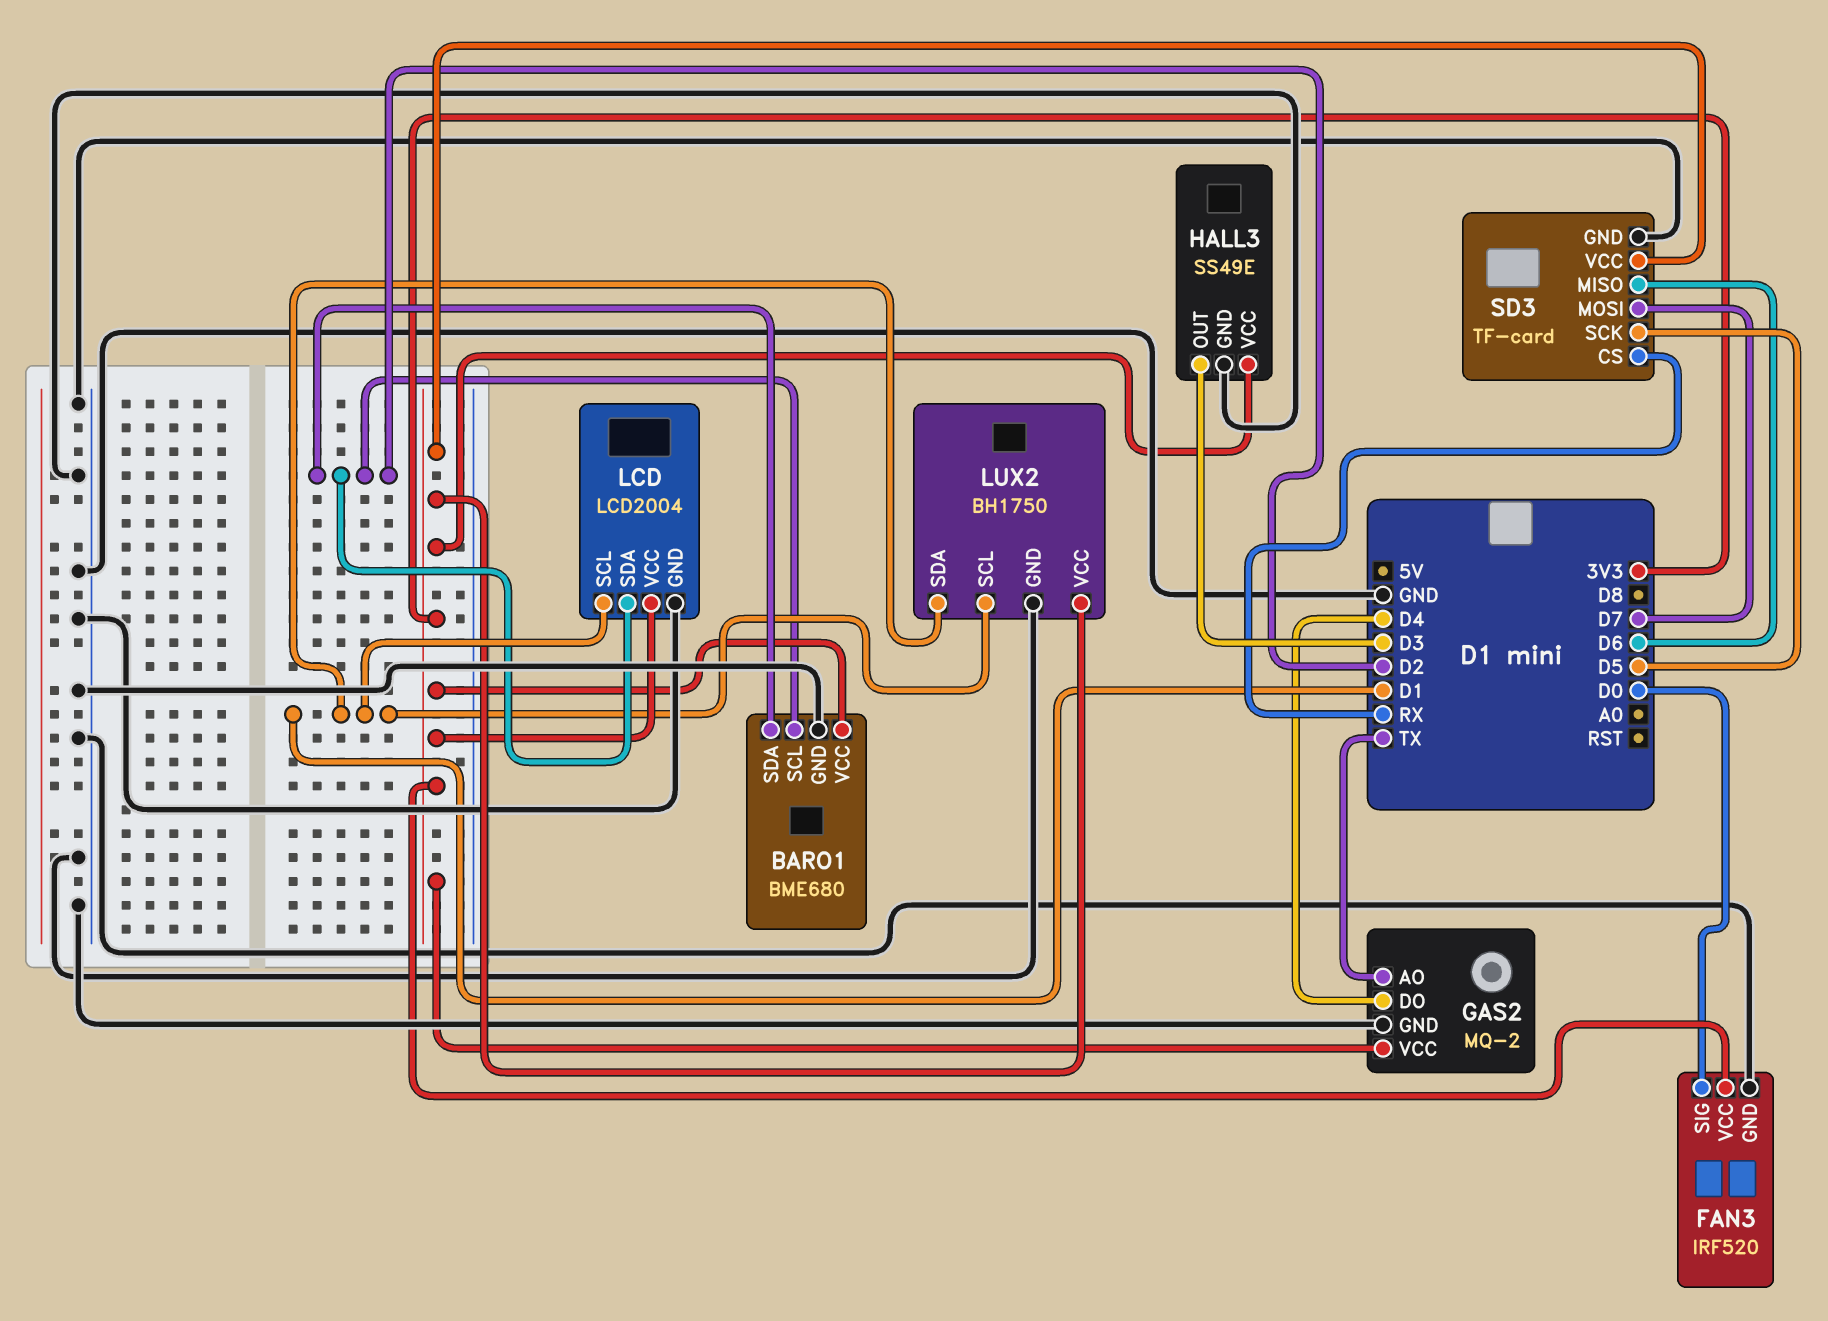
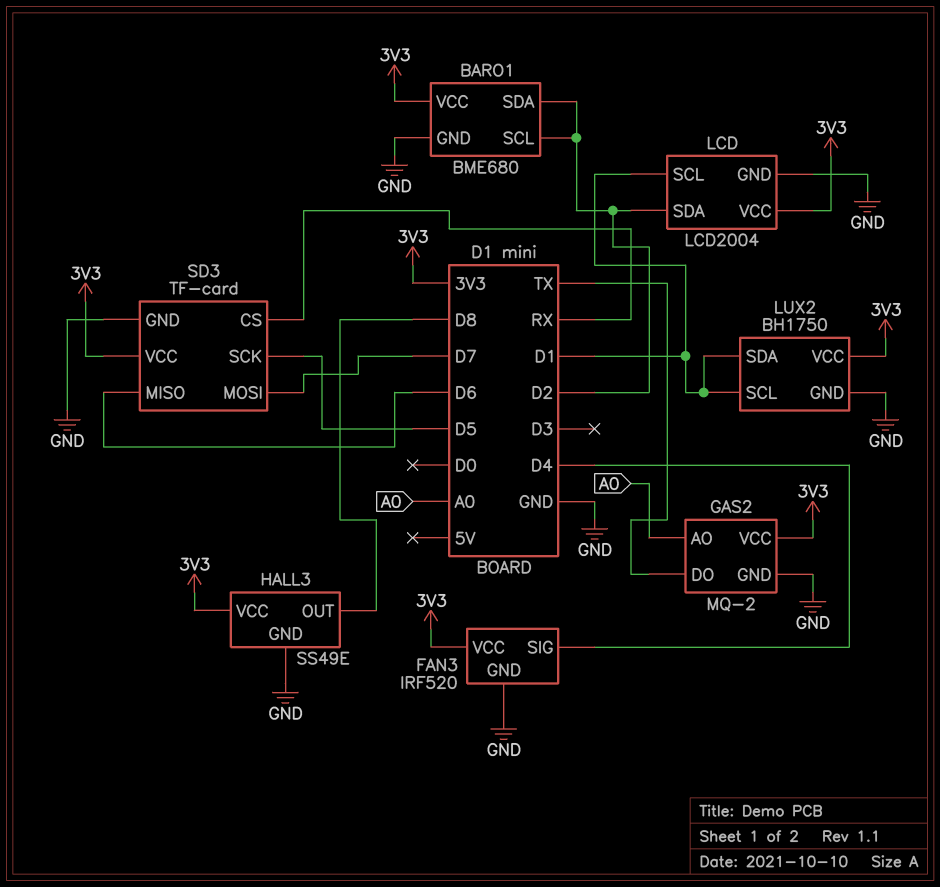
FAN3 pin SIG: D0 -> D4
GAS2 pin AO: TX -> A0
GAS2 pin DO: D4 -> TX
HALL3 pin OUT: D3 -> D8

